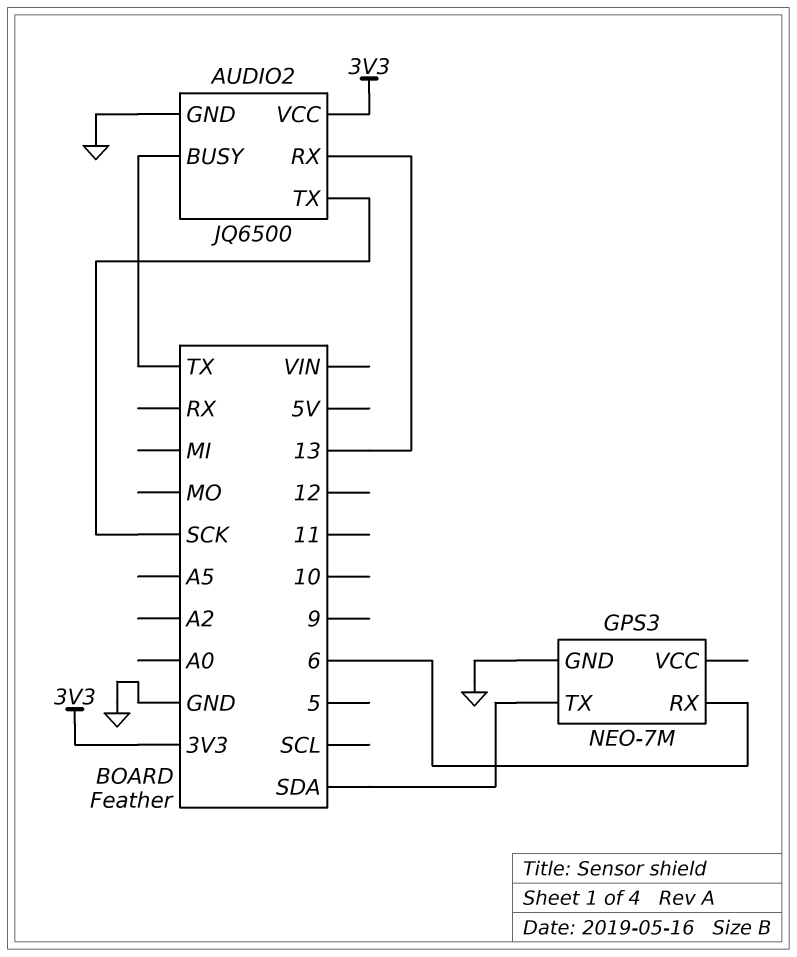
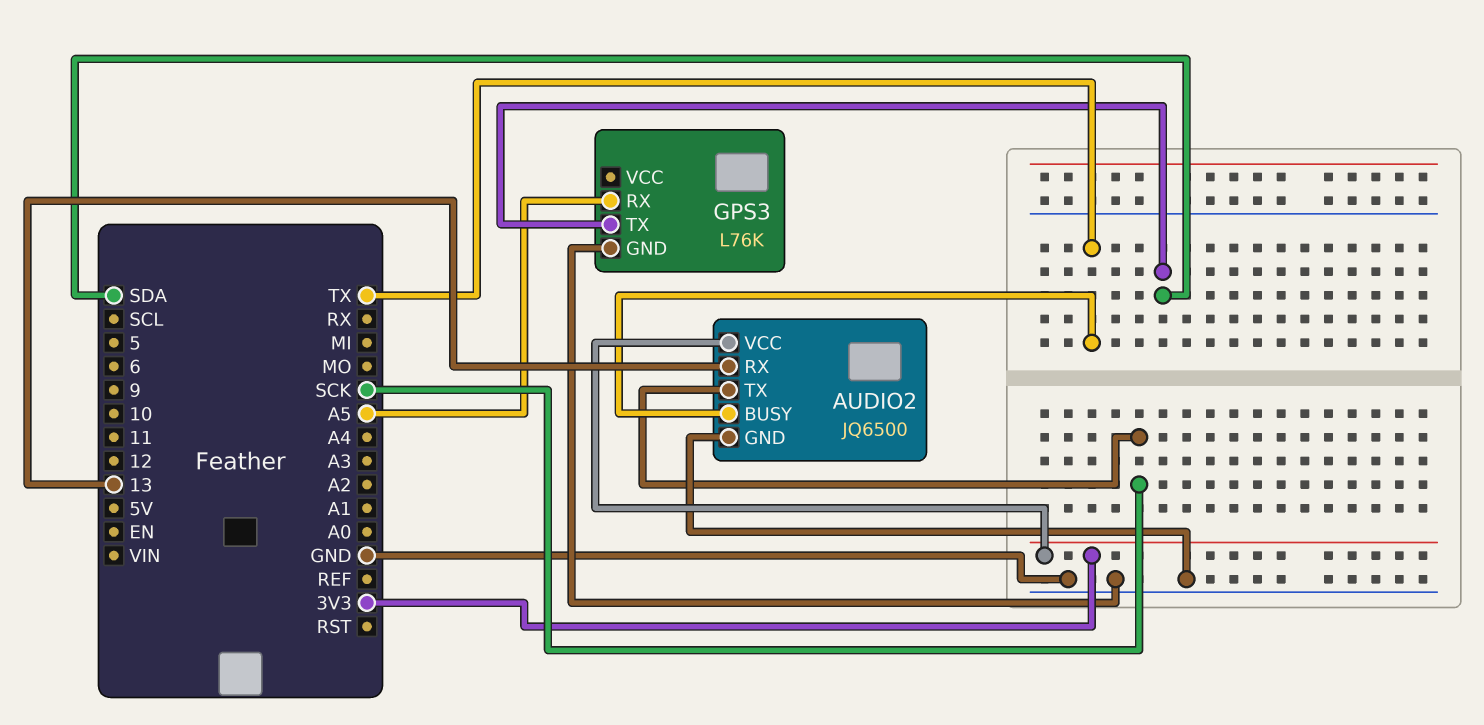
GPS3: NEO-7M -> L76K
GPS3 pin RX: 6 -> A5

